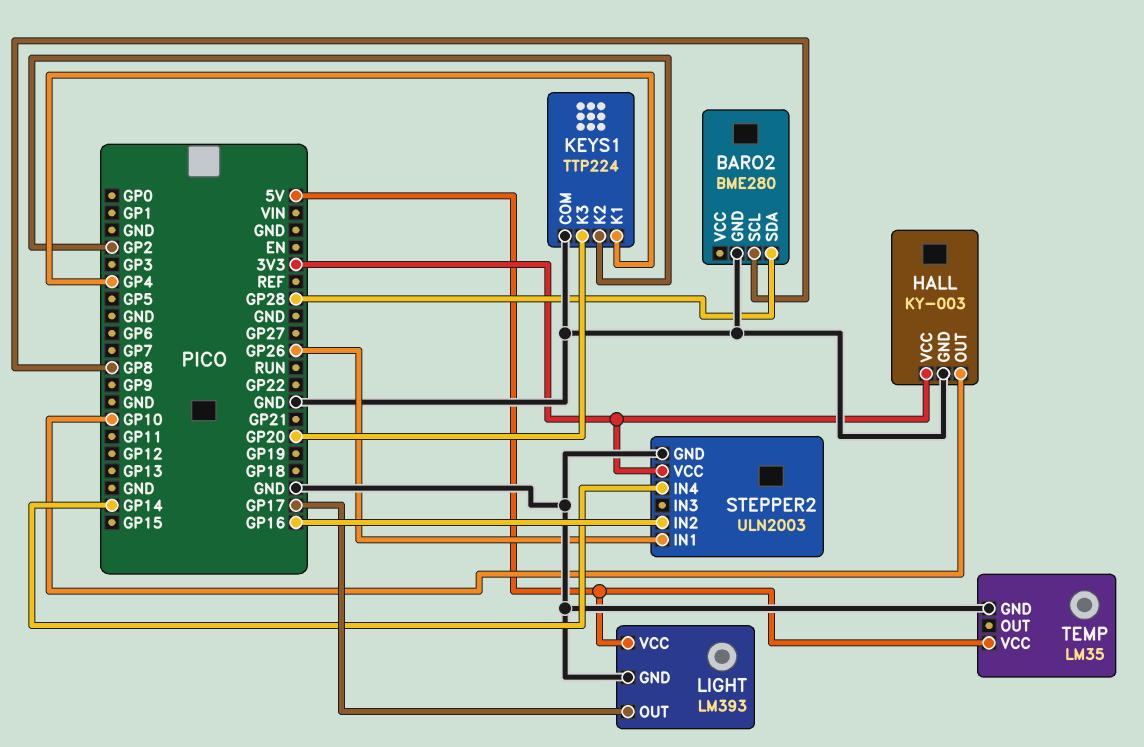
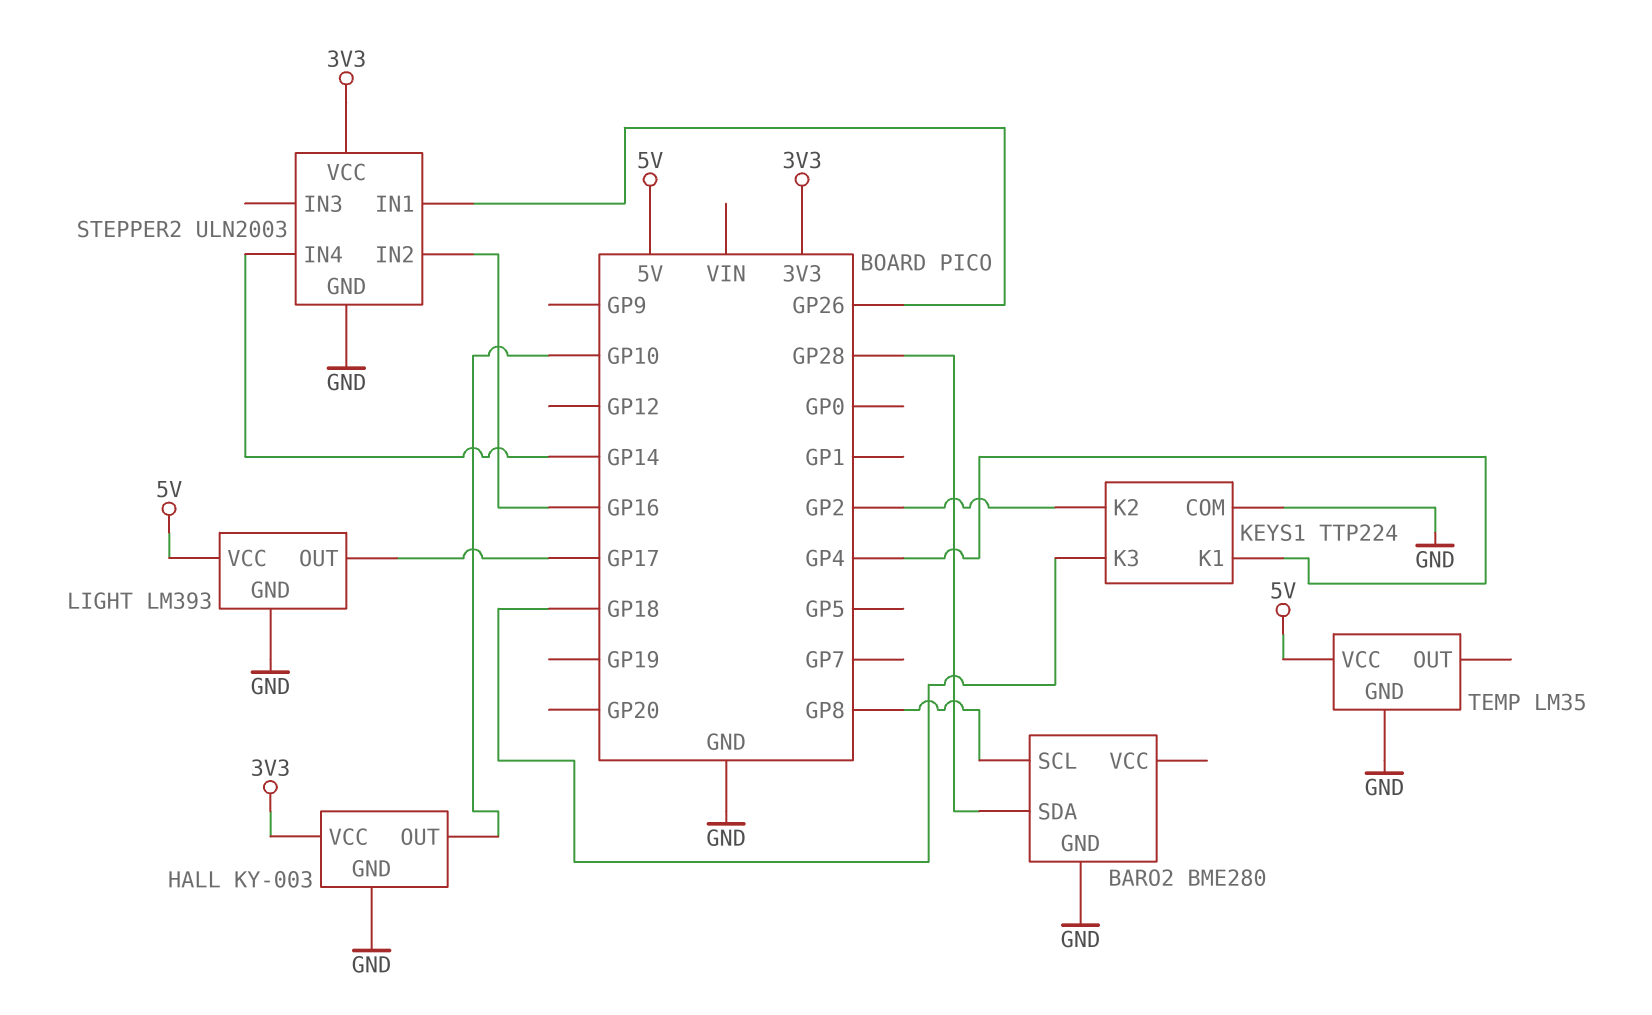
KEYS1 pin K3: GP20 -> GP18

